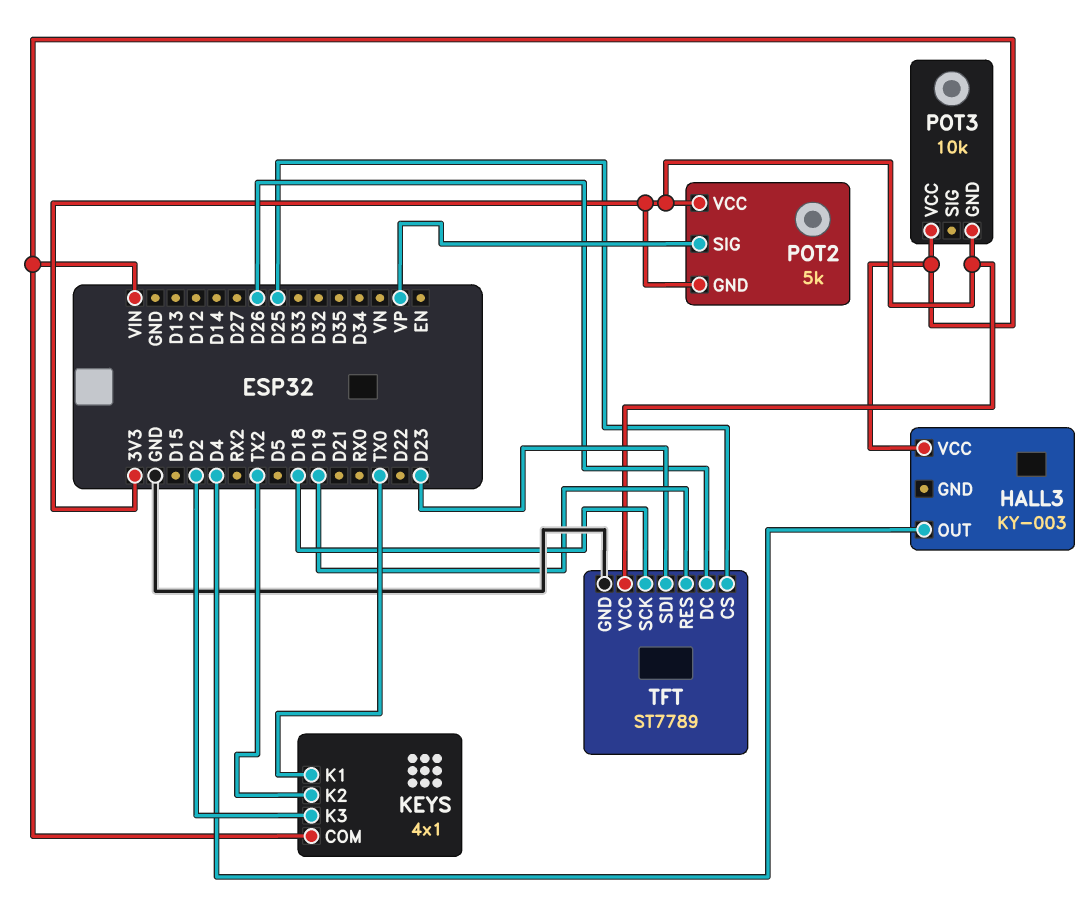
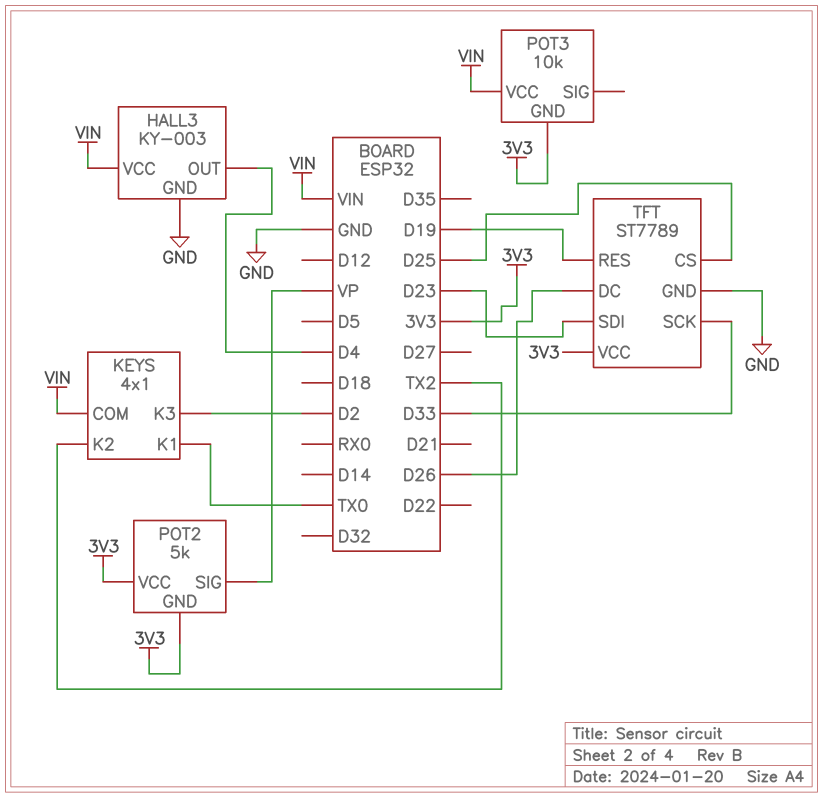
HALL3 pin GND: none -> GND
TFT pin SCK: D18 -> D33

